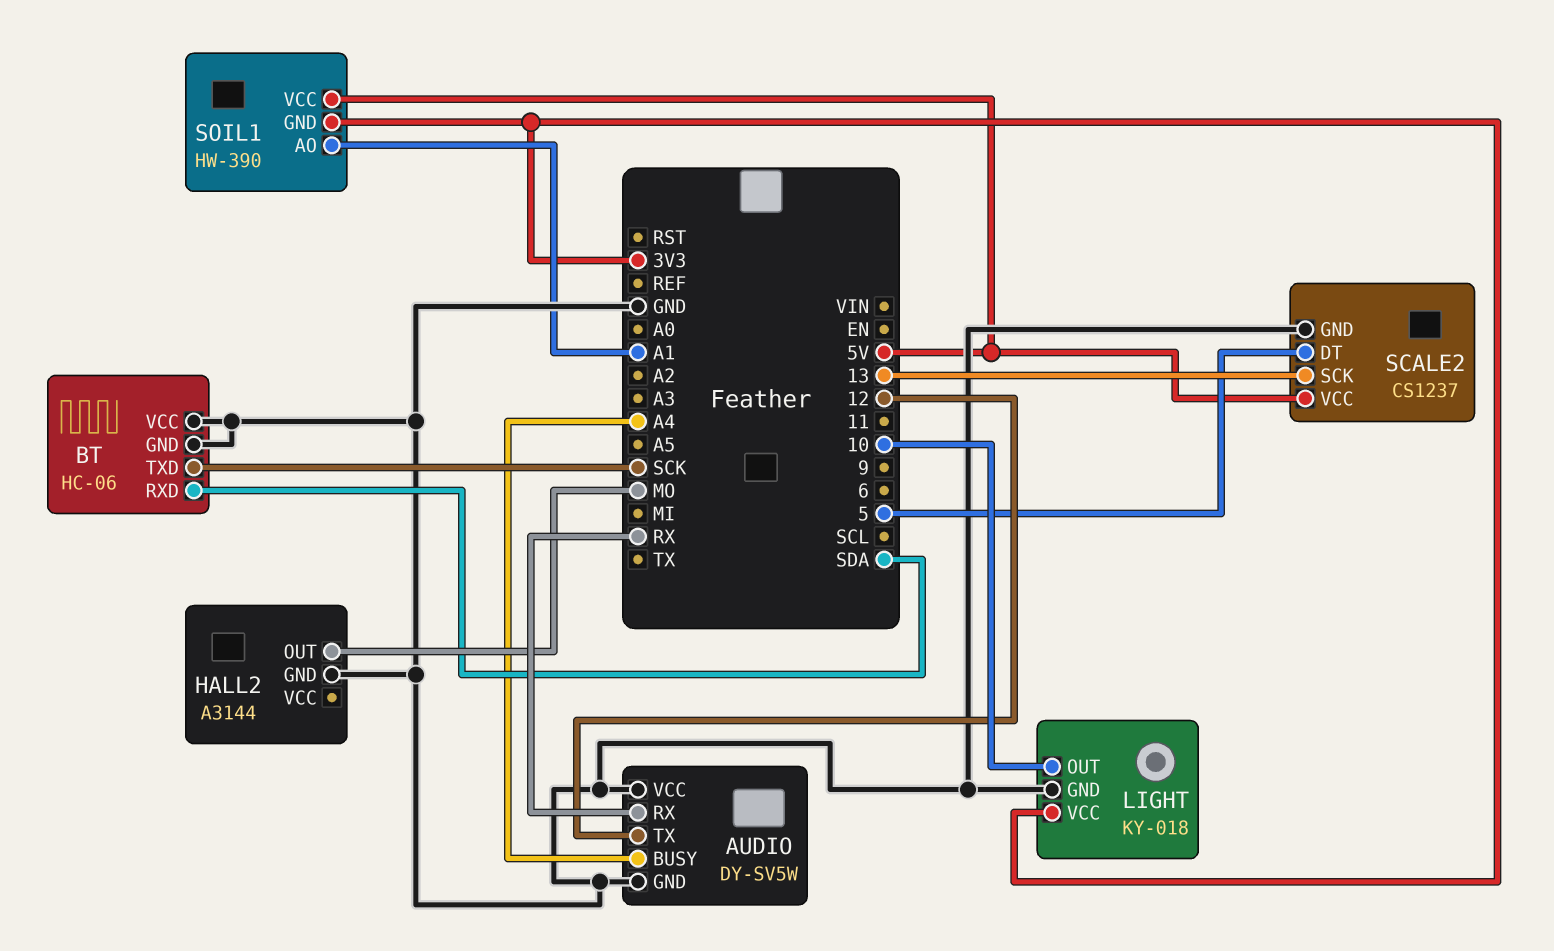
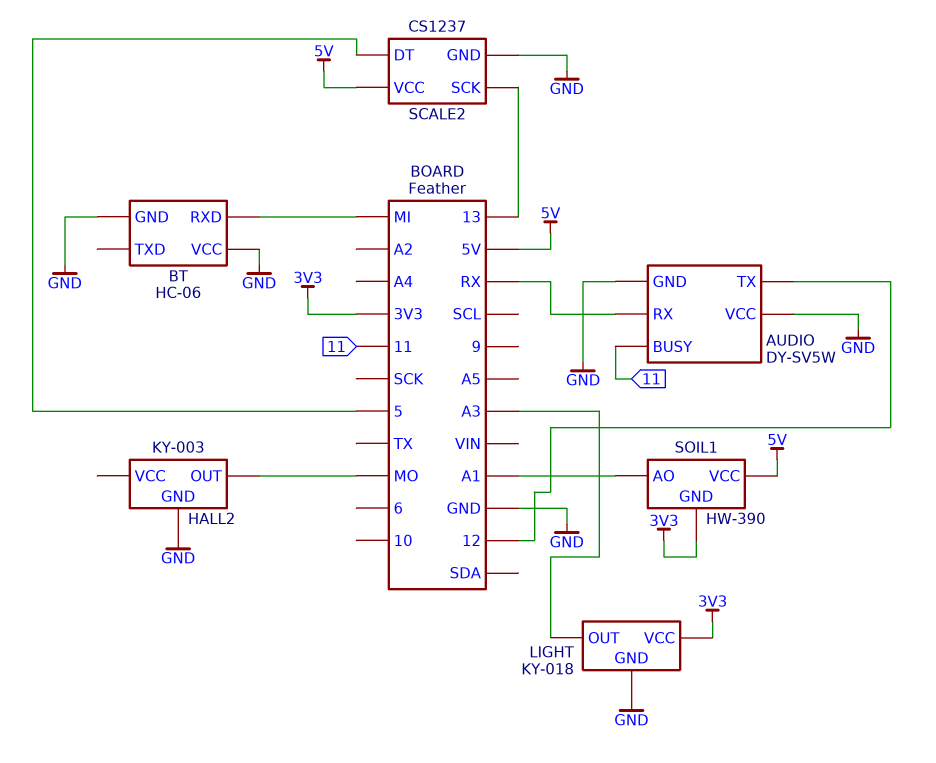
AUDIO pin BUSY: A4 -> 11
BT pin RXD: SDA -> MI
BT pin TXD: SCK -> none
HALL2: A3144 -> KY-003
LIGHT pin OUT: 10 -> A3

